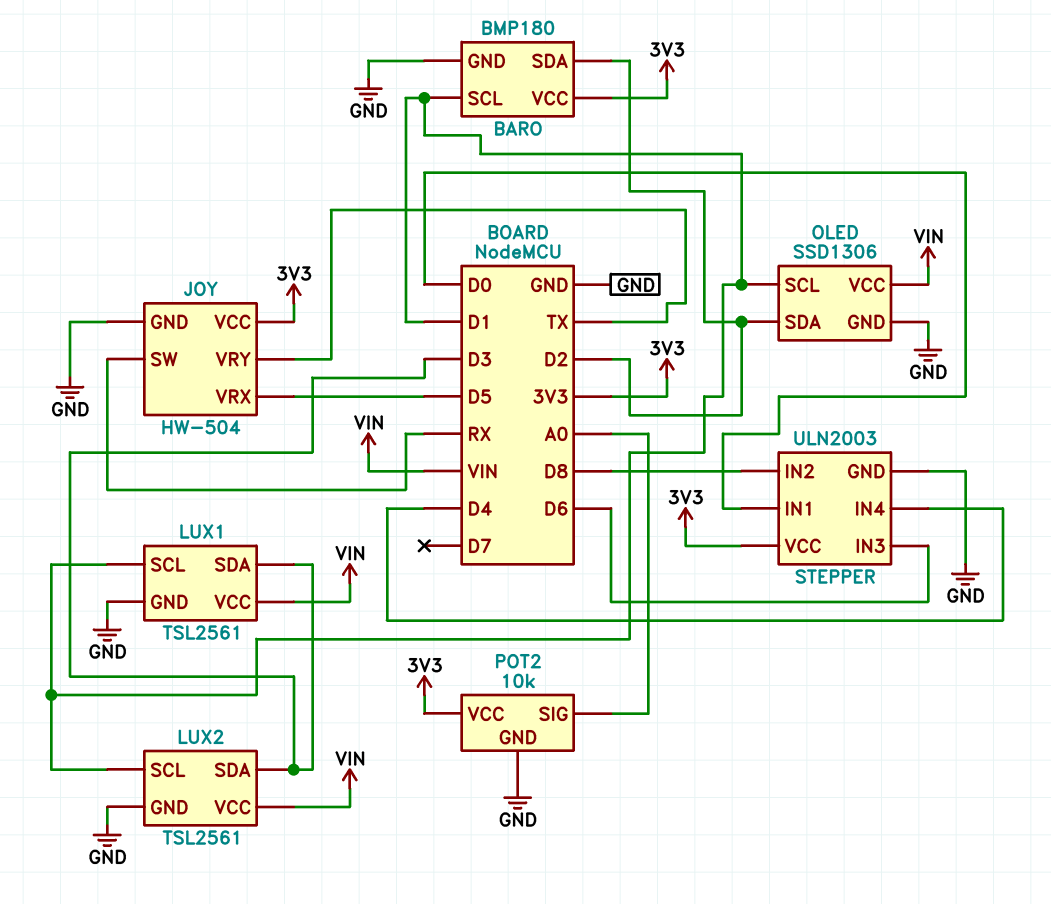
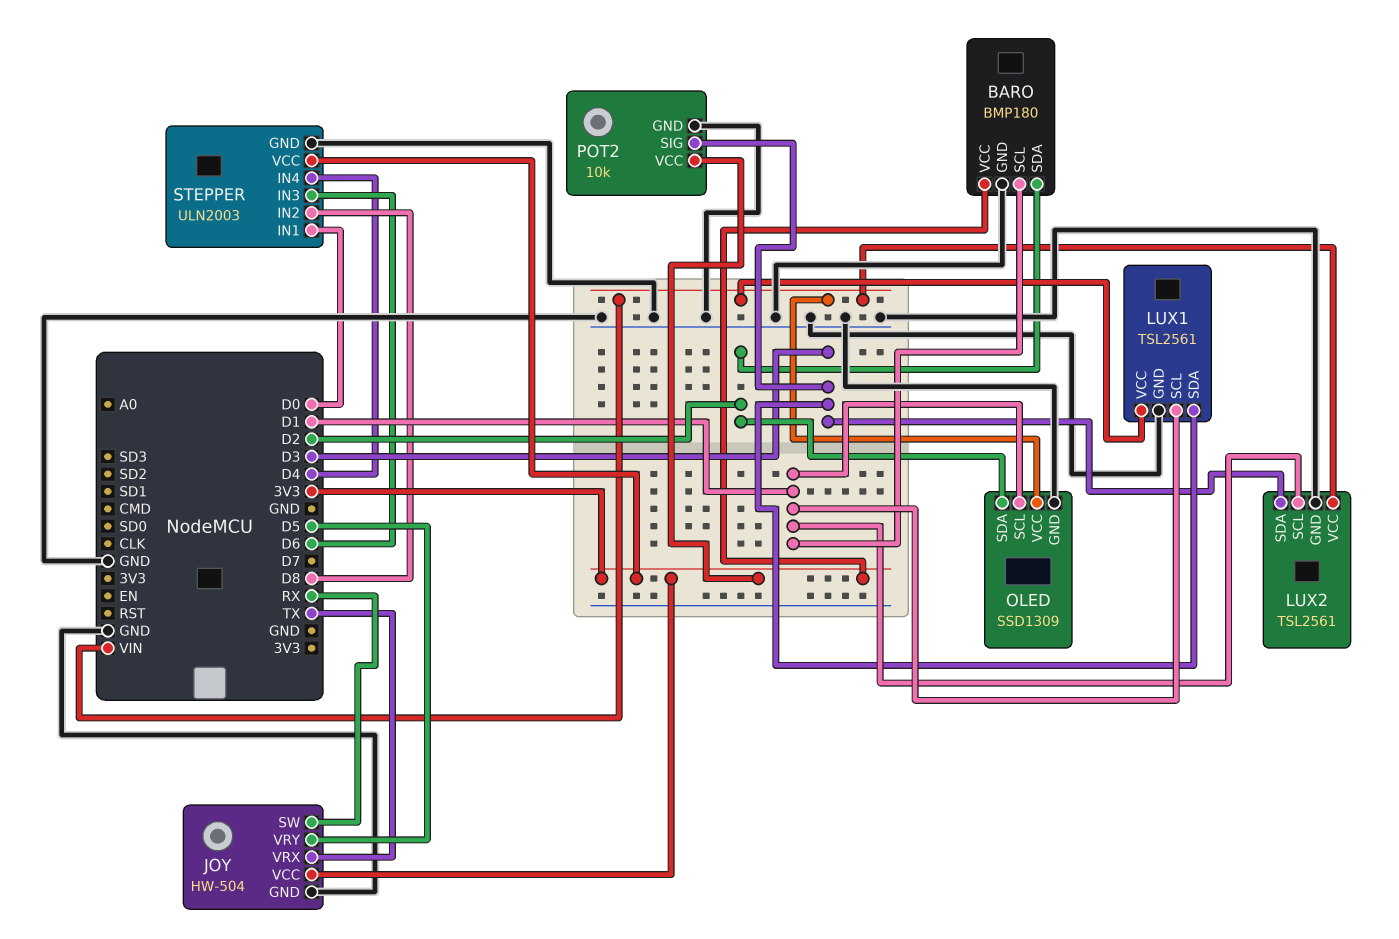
JOY pin VRX: D5 -> TX
JOY pin VRY: TX -> D5
OLED: SSD1306 -> SSD1309
POT2 pin SIG: A0 -> D3

